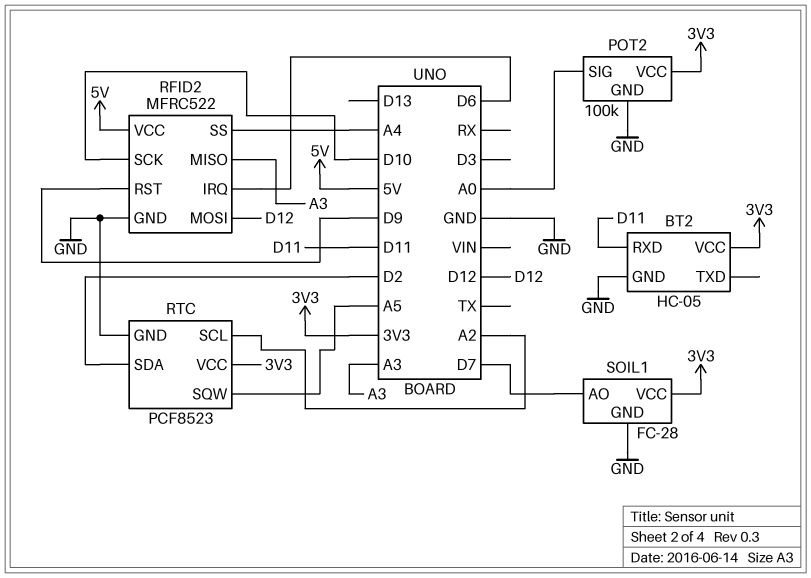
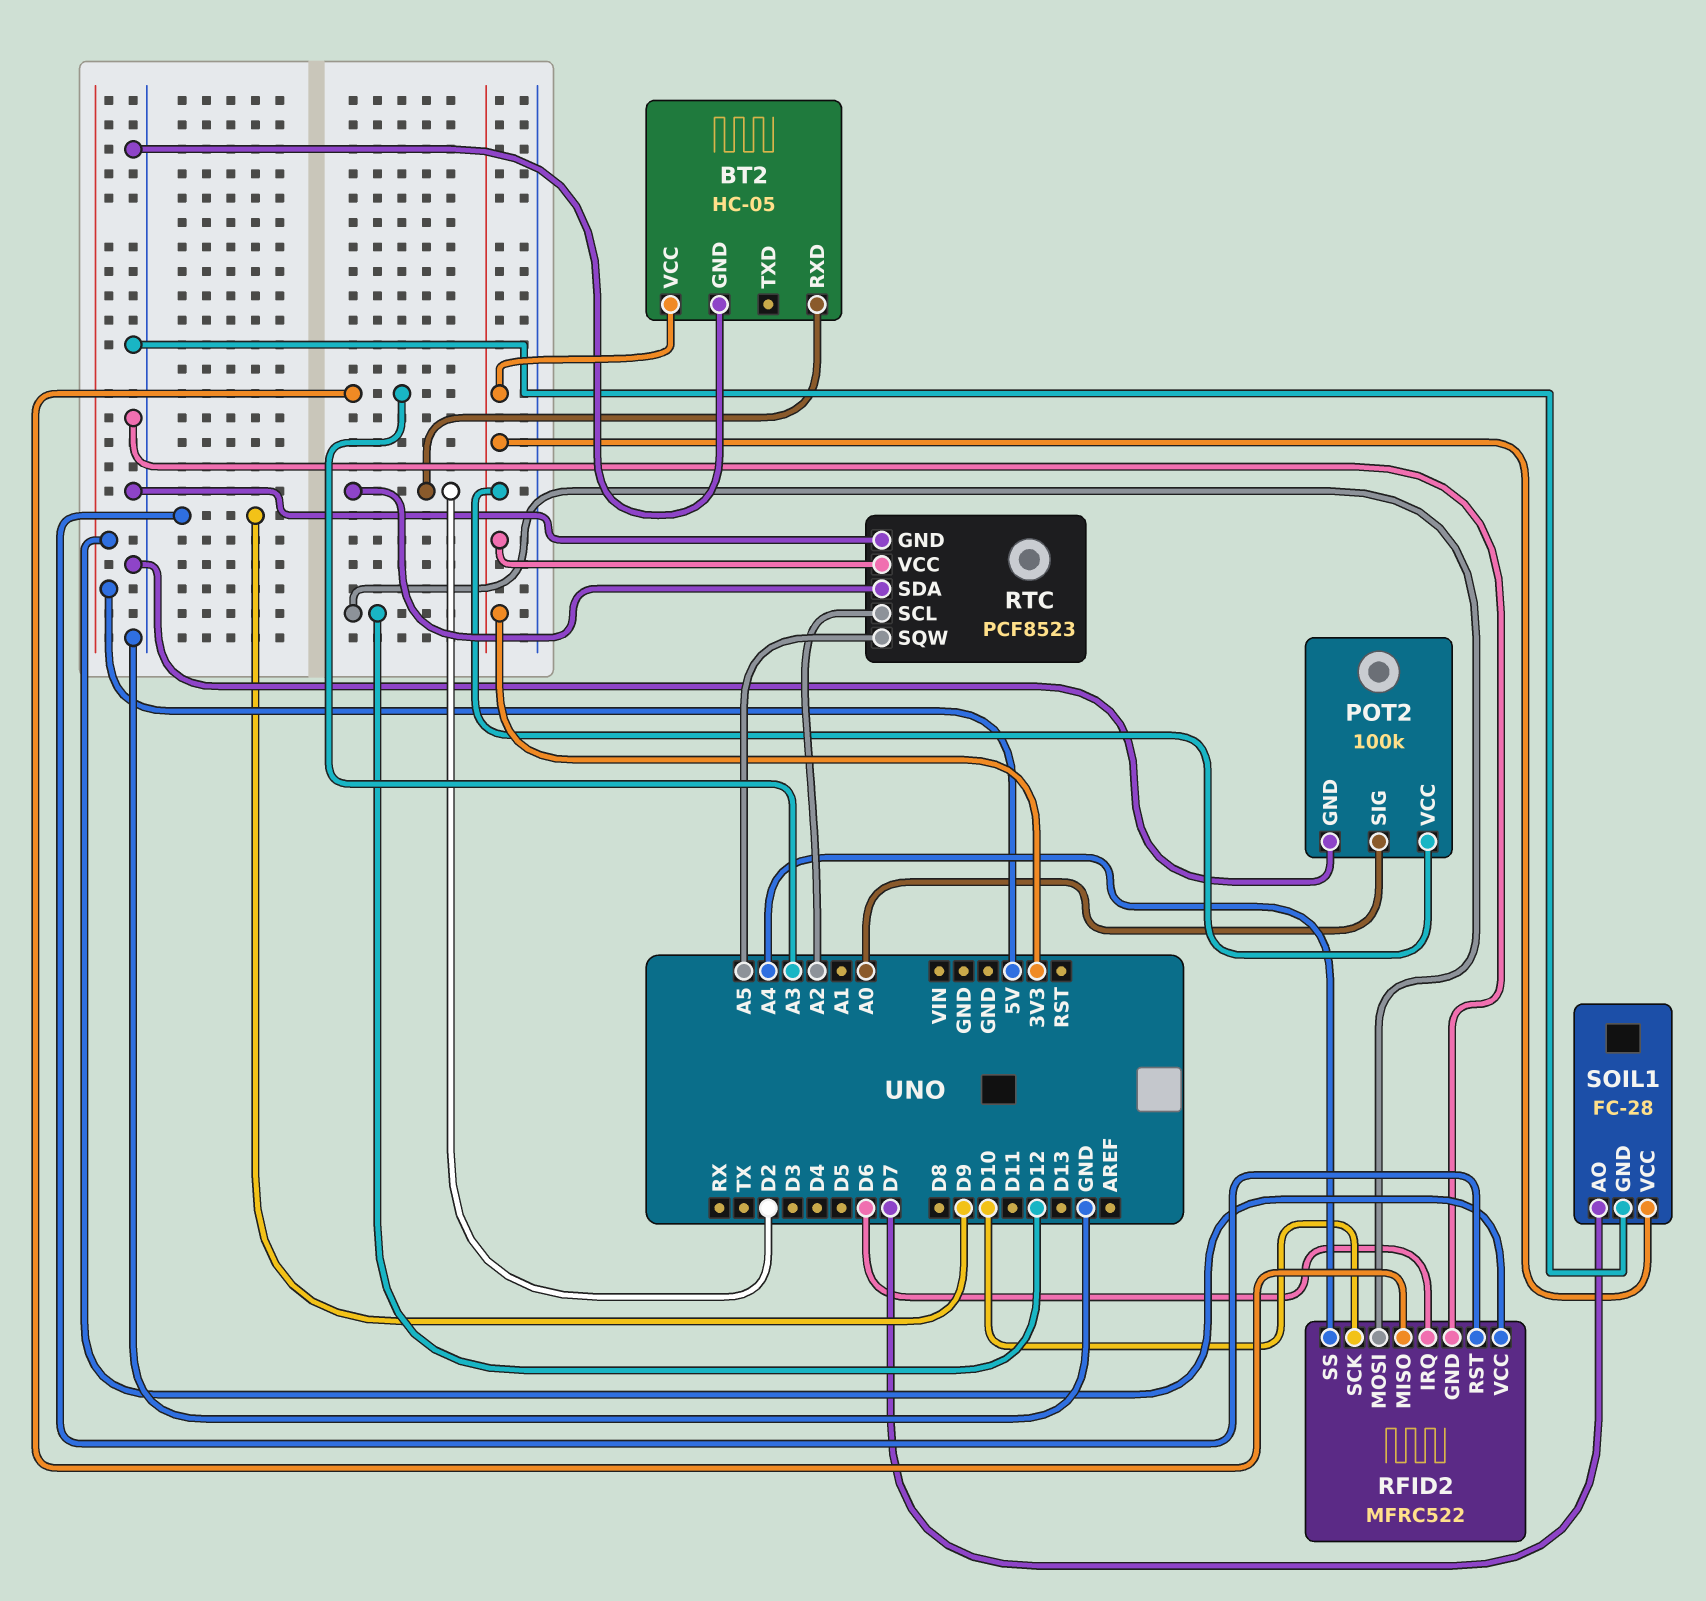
BT2 pin RXD: D11 -> D2

